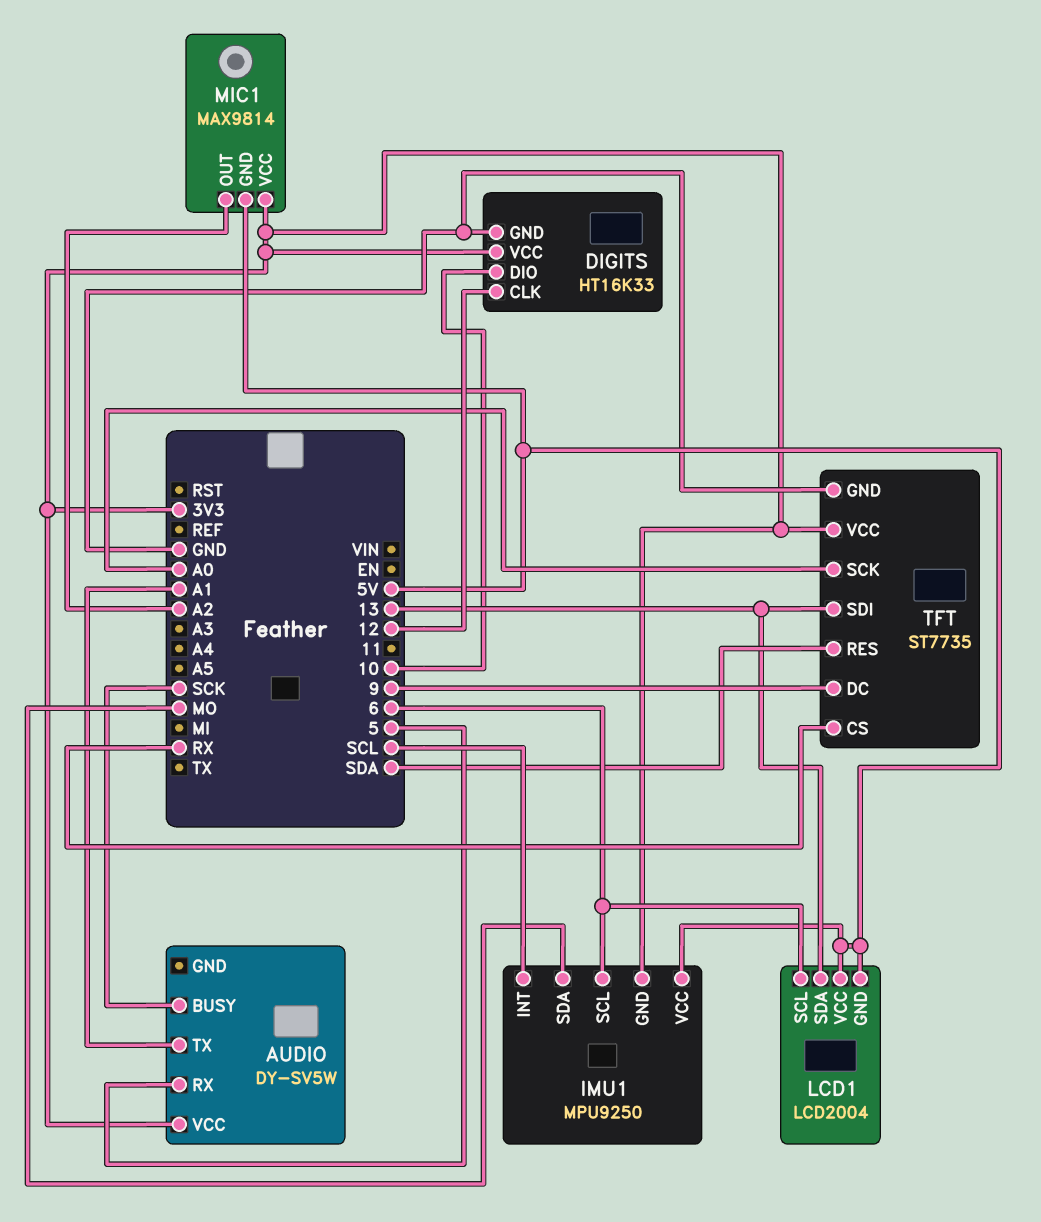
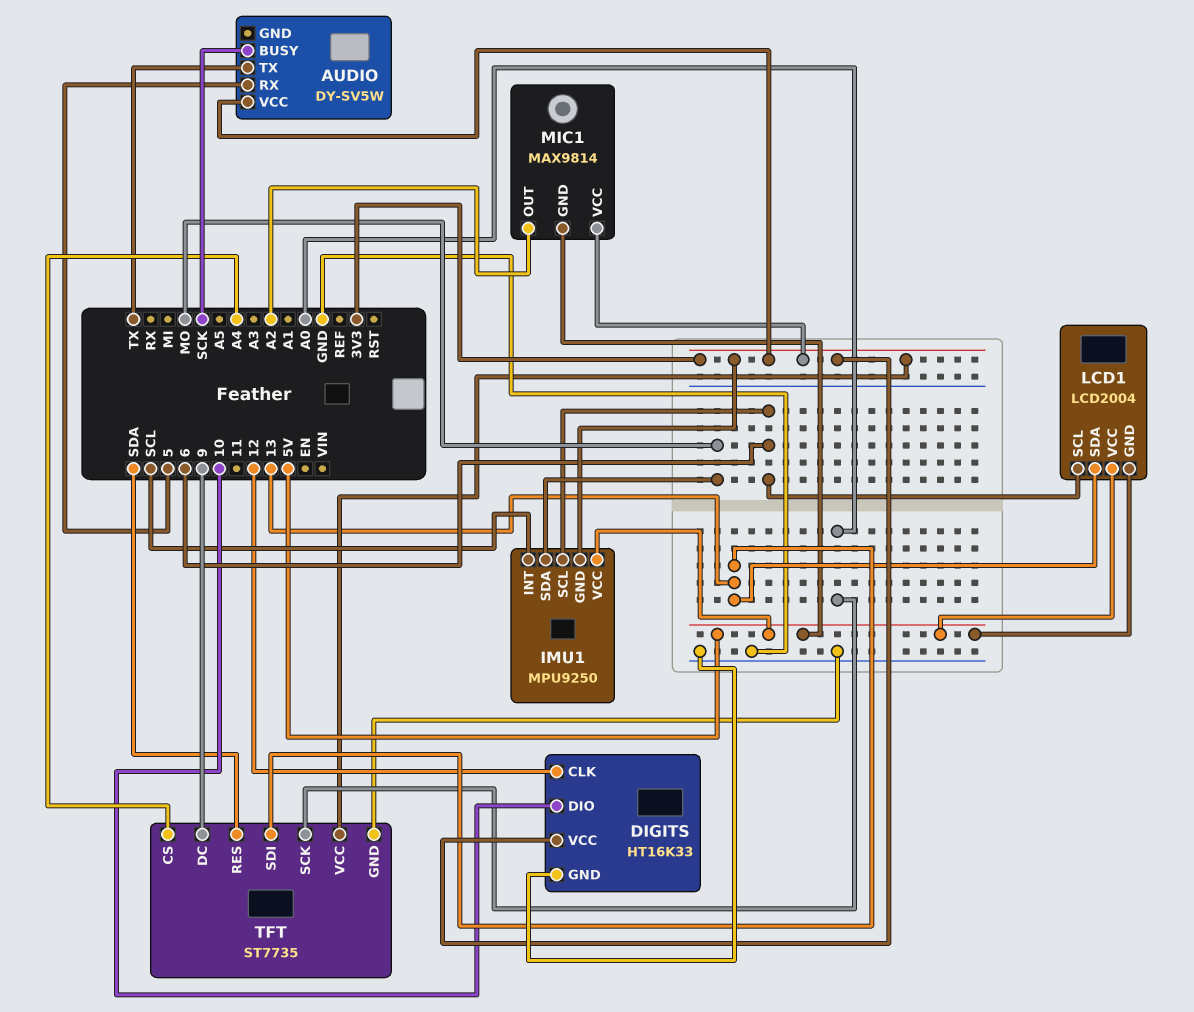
AUDIO pin TX: A1 -> TX
TFT pin CS: RX -> A4

